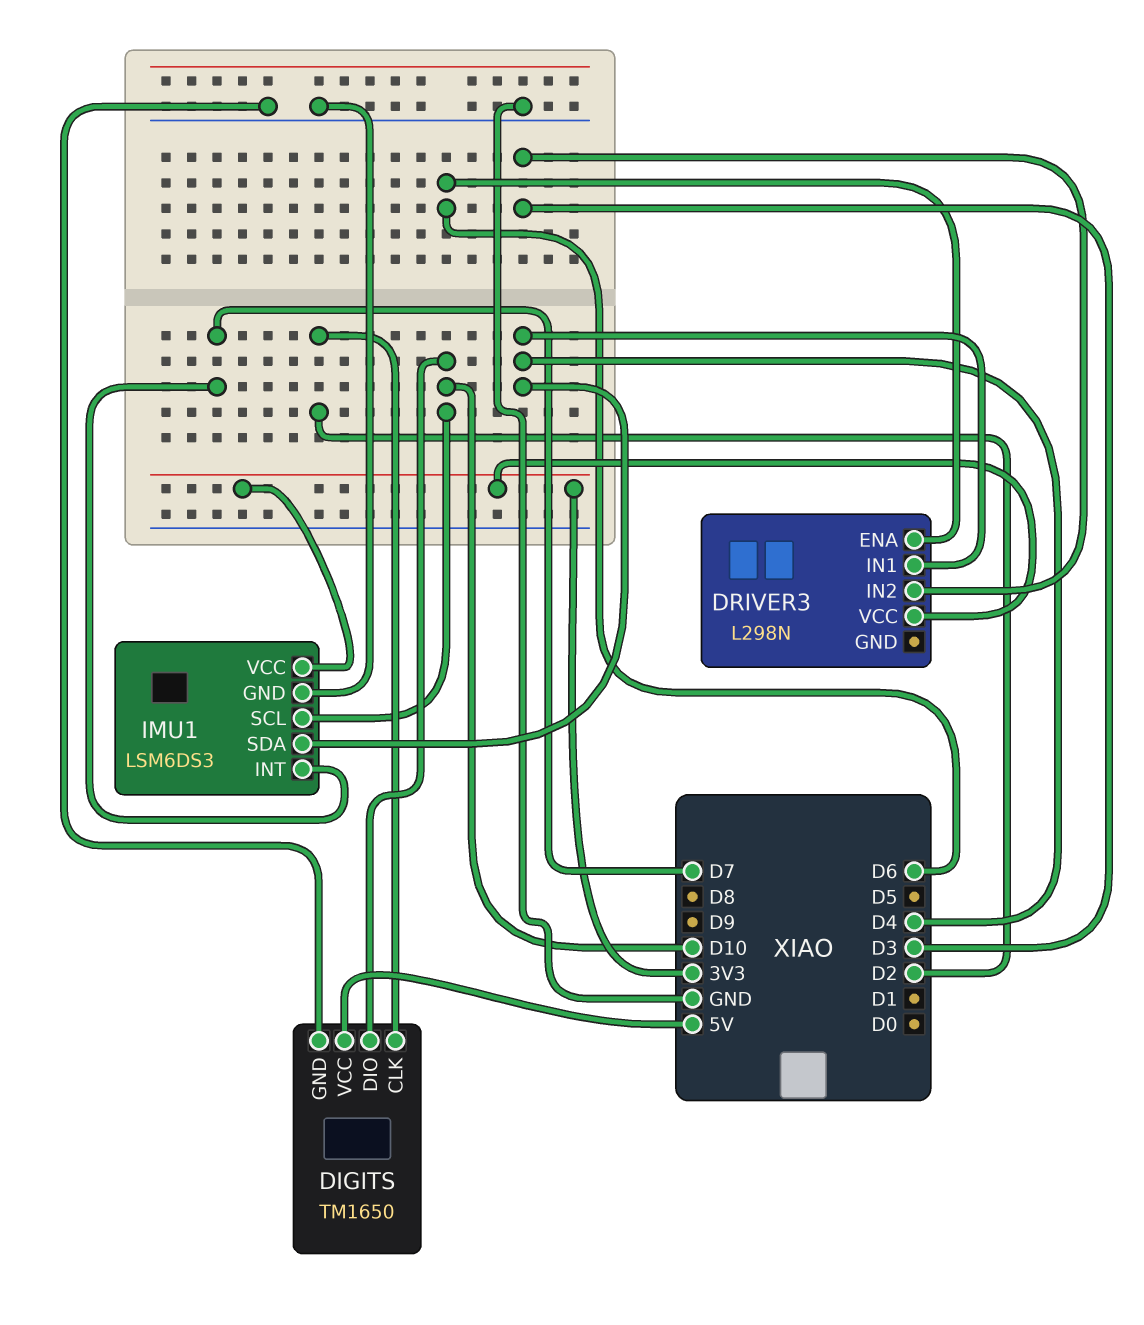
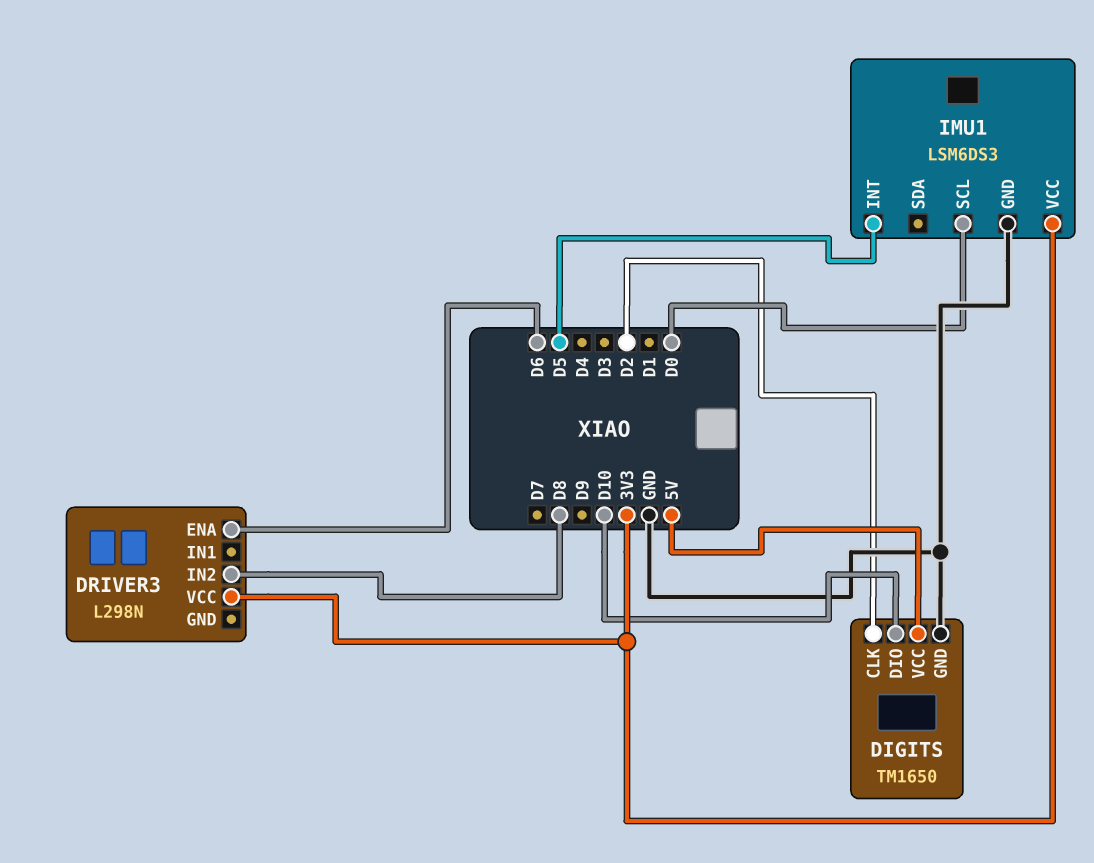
DRIVER3 pin IN1: D4 -> none
DRIVER3 pin IN2: D3 -> D8
IMU1 pin INT: D7 -> D5
IMU1 pin SCL: D10 -> D0
IMU1 pin SDA: D4 -> none

